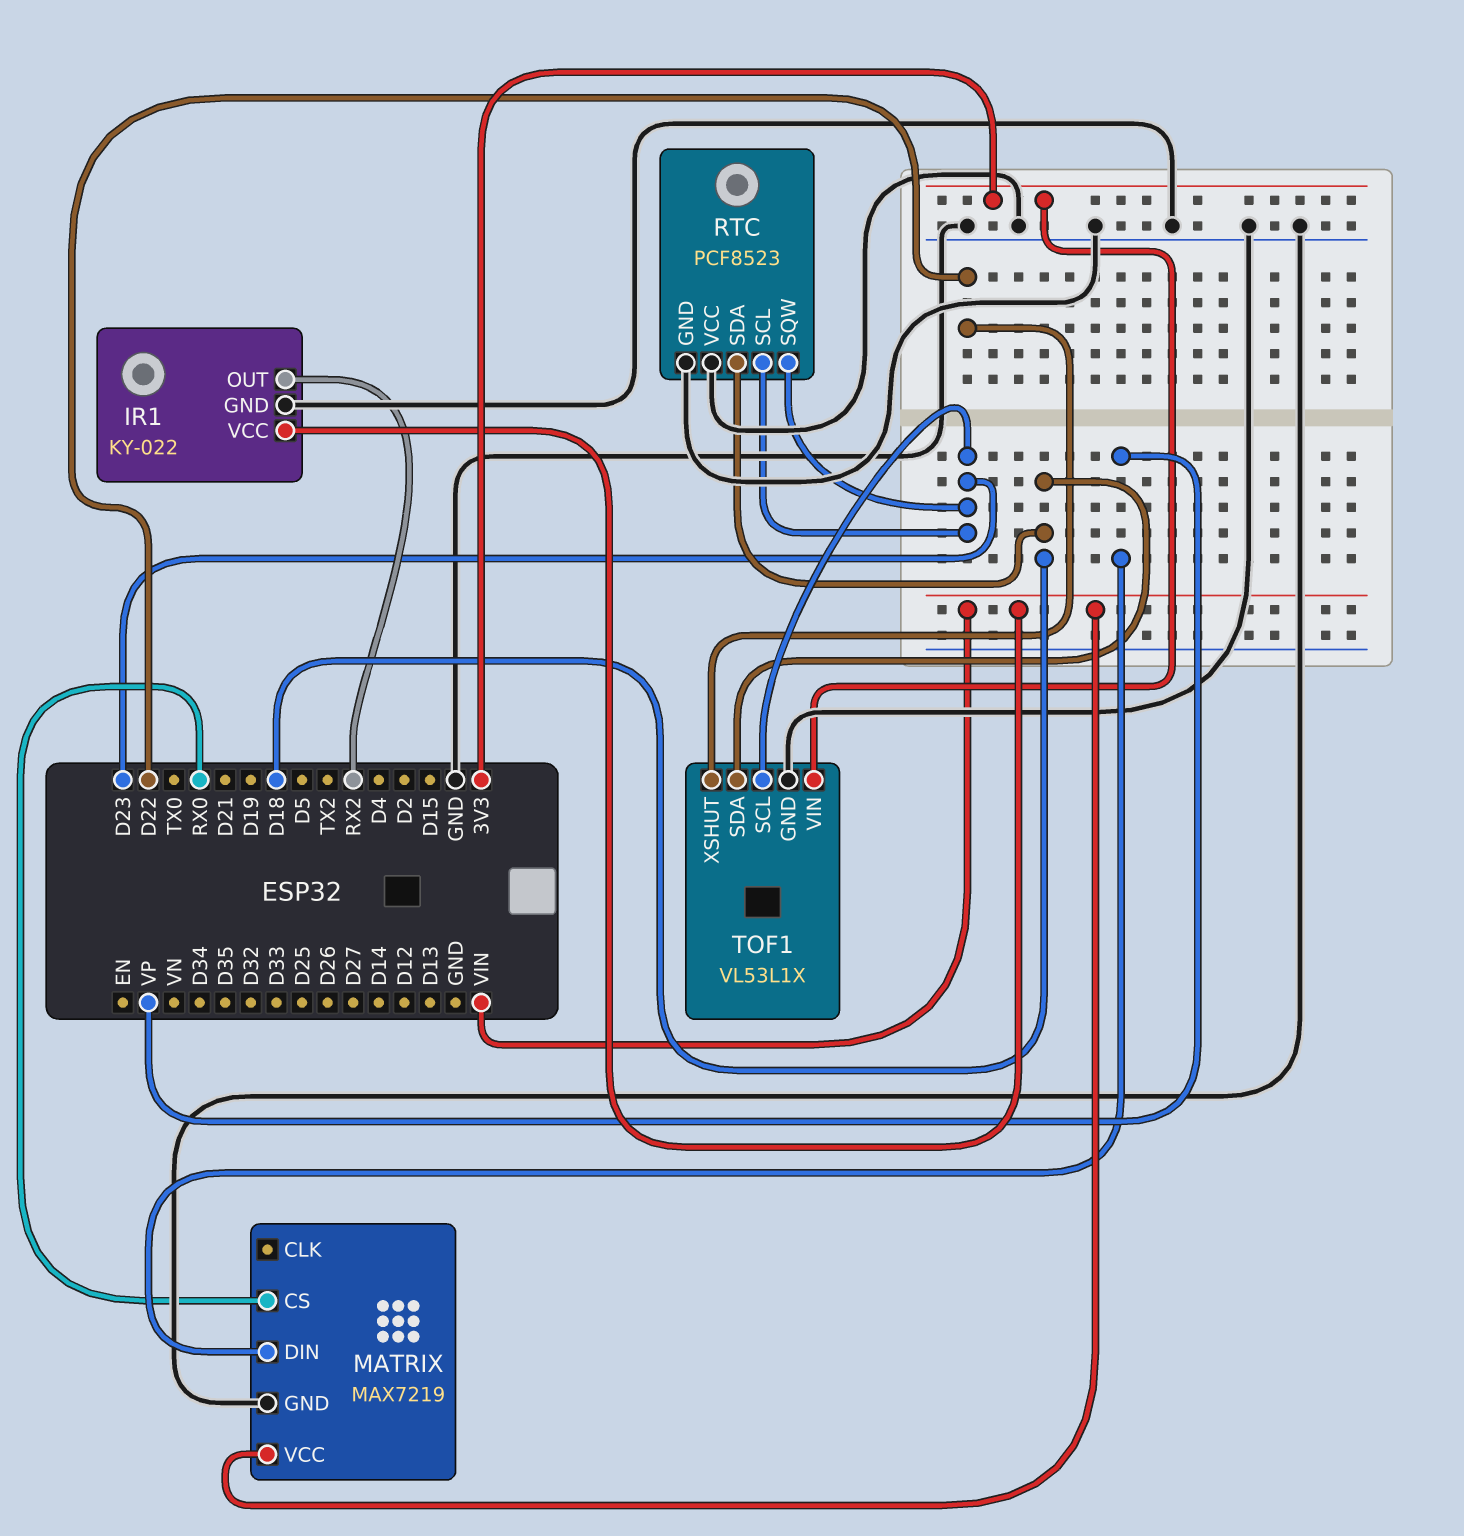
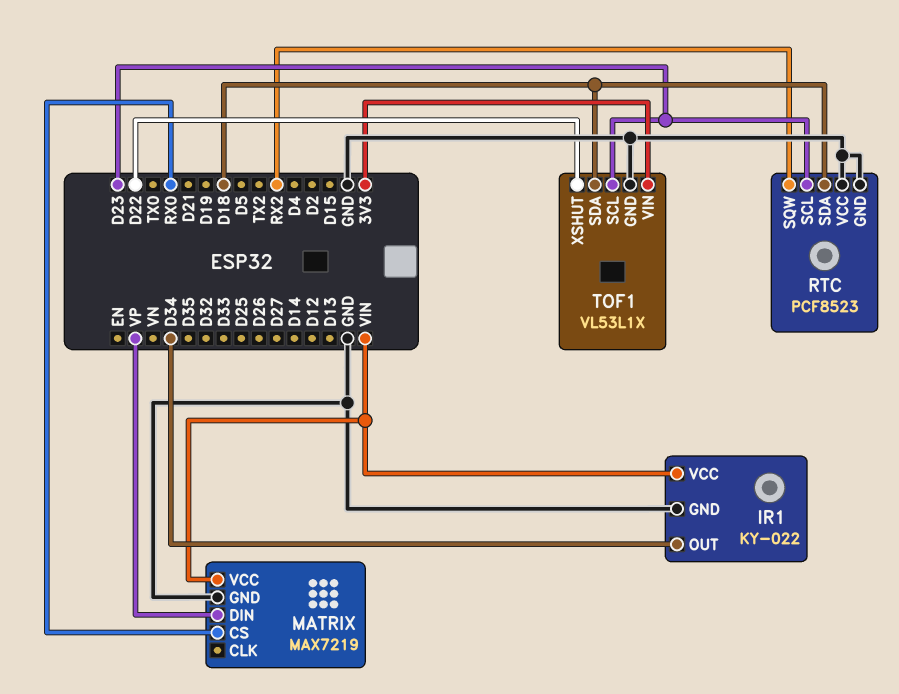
IR1 pin OUT: RX2 -> D34
RTC pin SQW: D23 -> RX2

